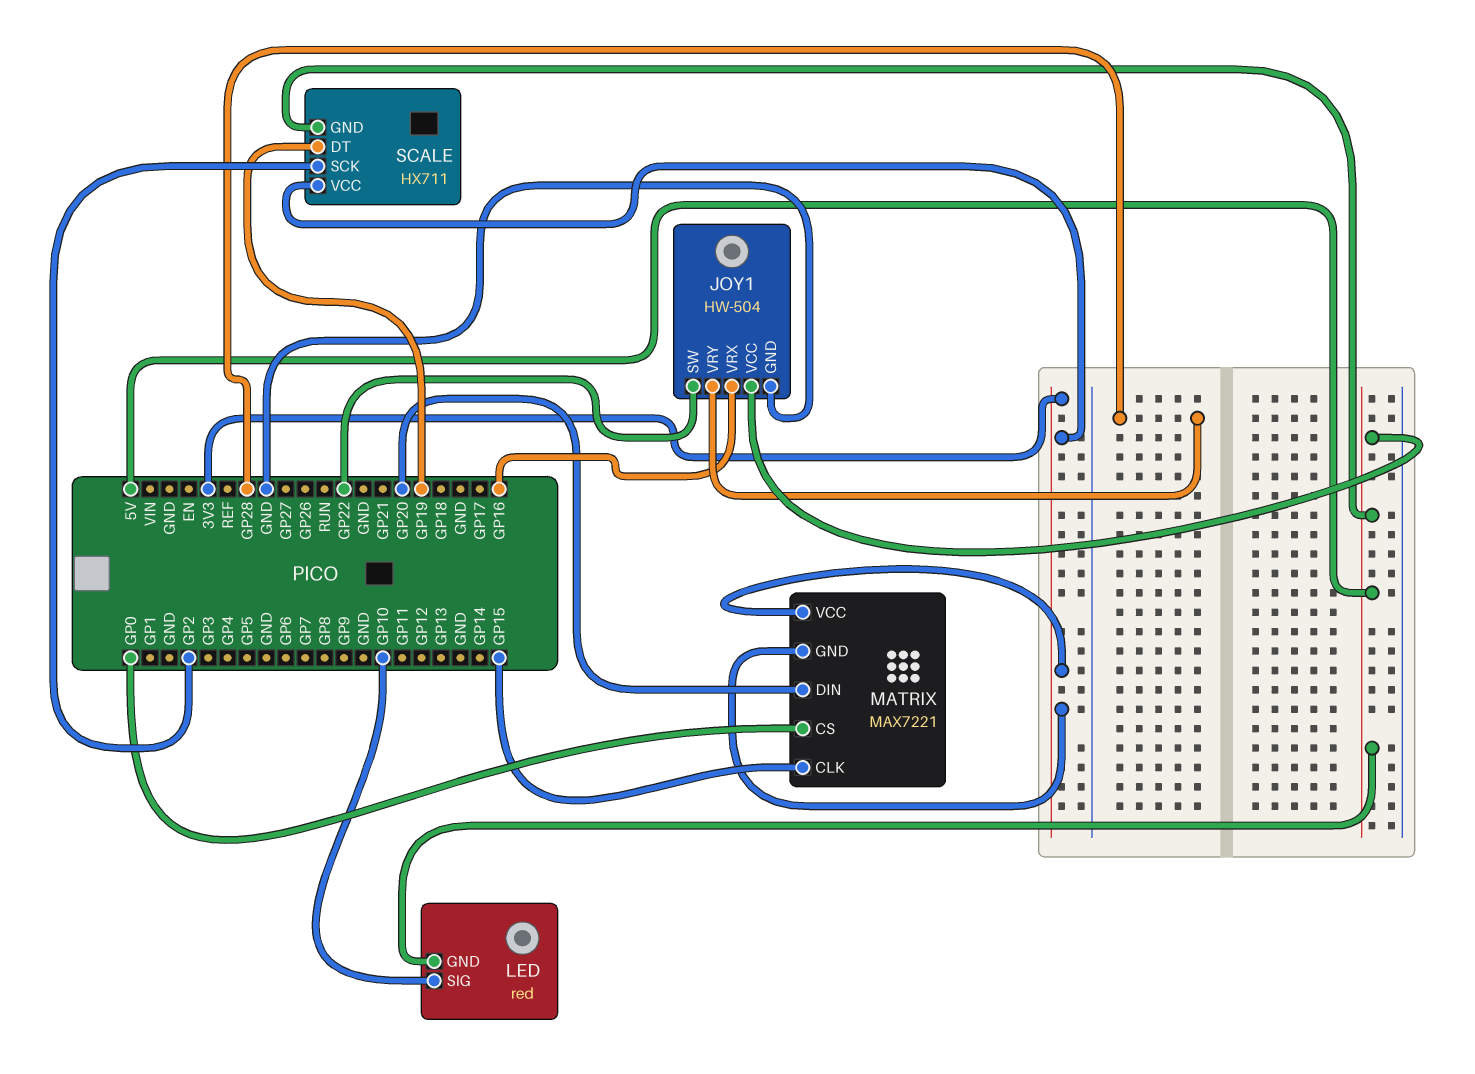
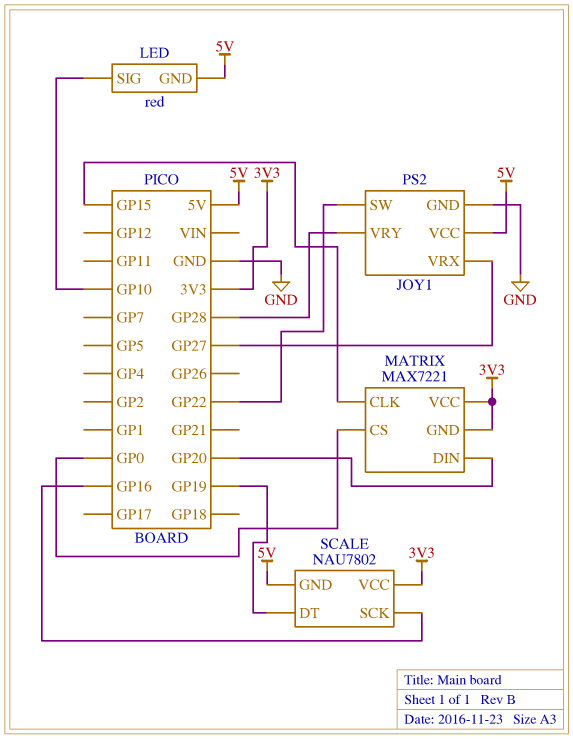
JOY1: HW-504 -> PS2
JOY1 pin VRX: GP16 -> GP27
SCALE: HX711 -> NAU7802
SCALE pin SCK: GP2 -> GP16

